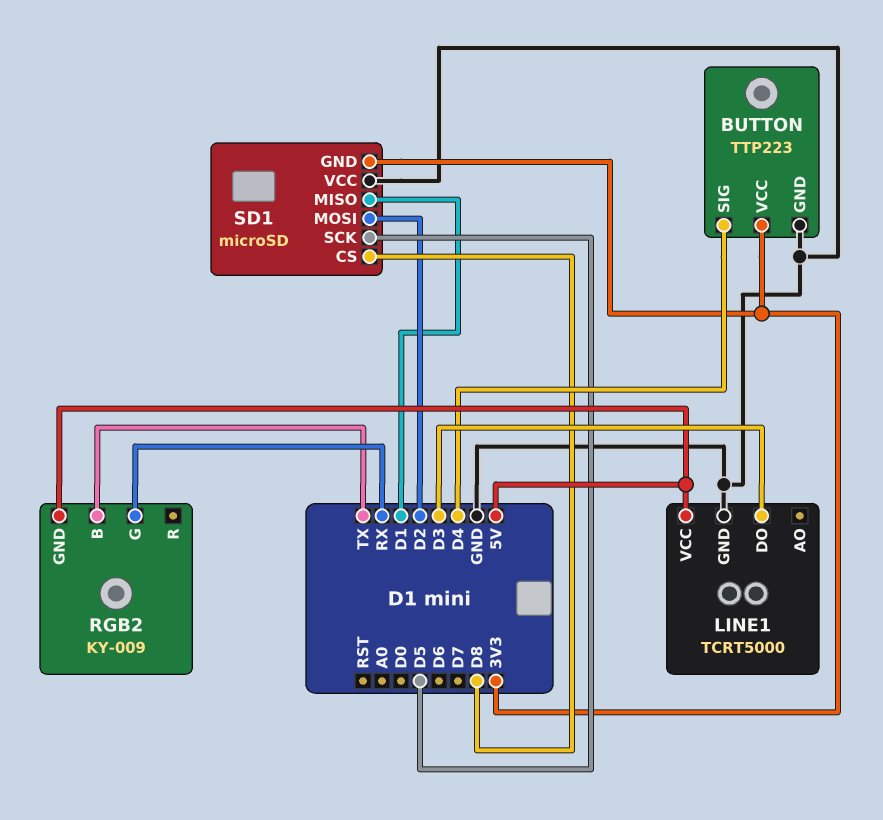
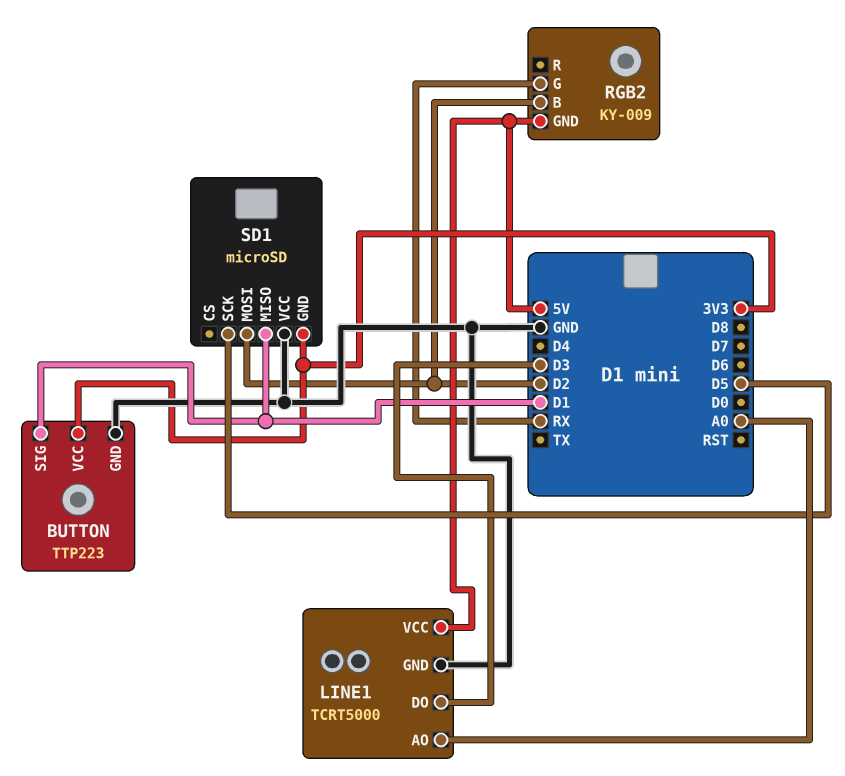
BUTTON pin SIG: D4 -> D1
LINE1 pin AO: none -> A0
RGB2 pin B: TX -> D2
SD1 pin CS: D8 -> none

